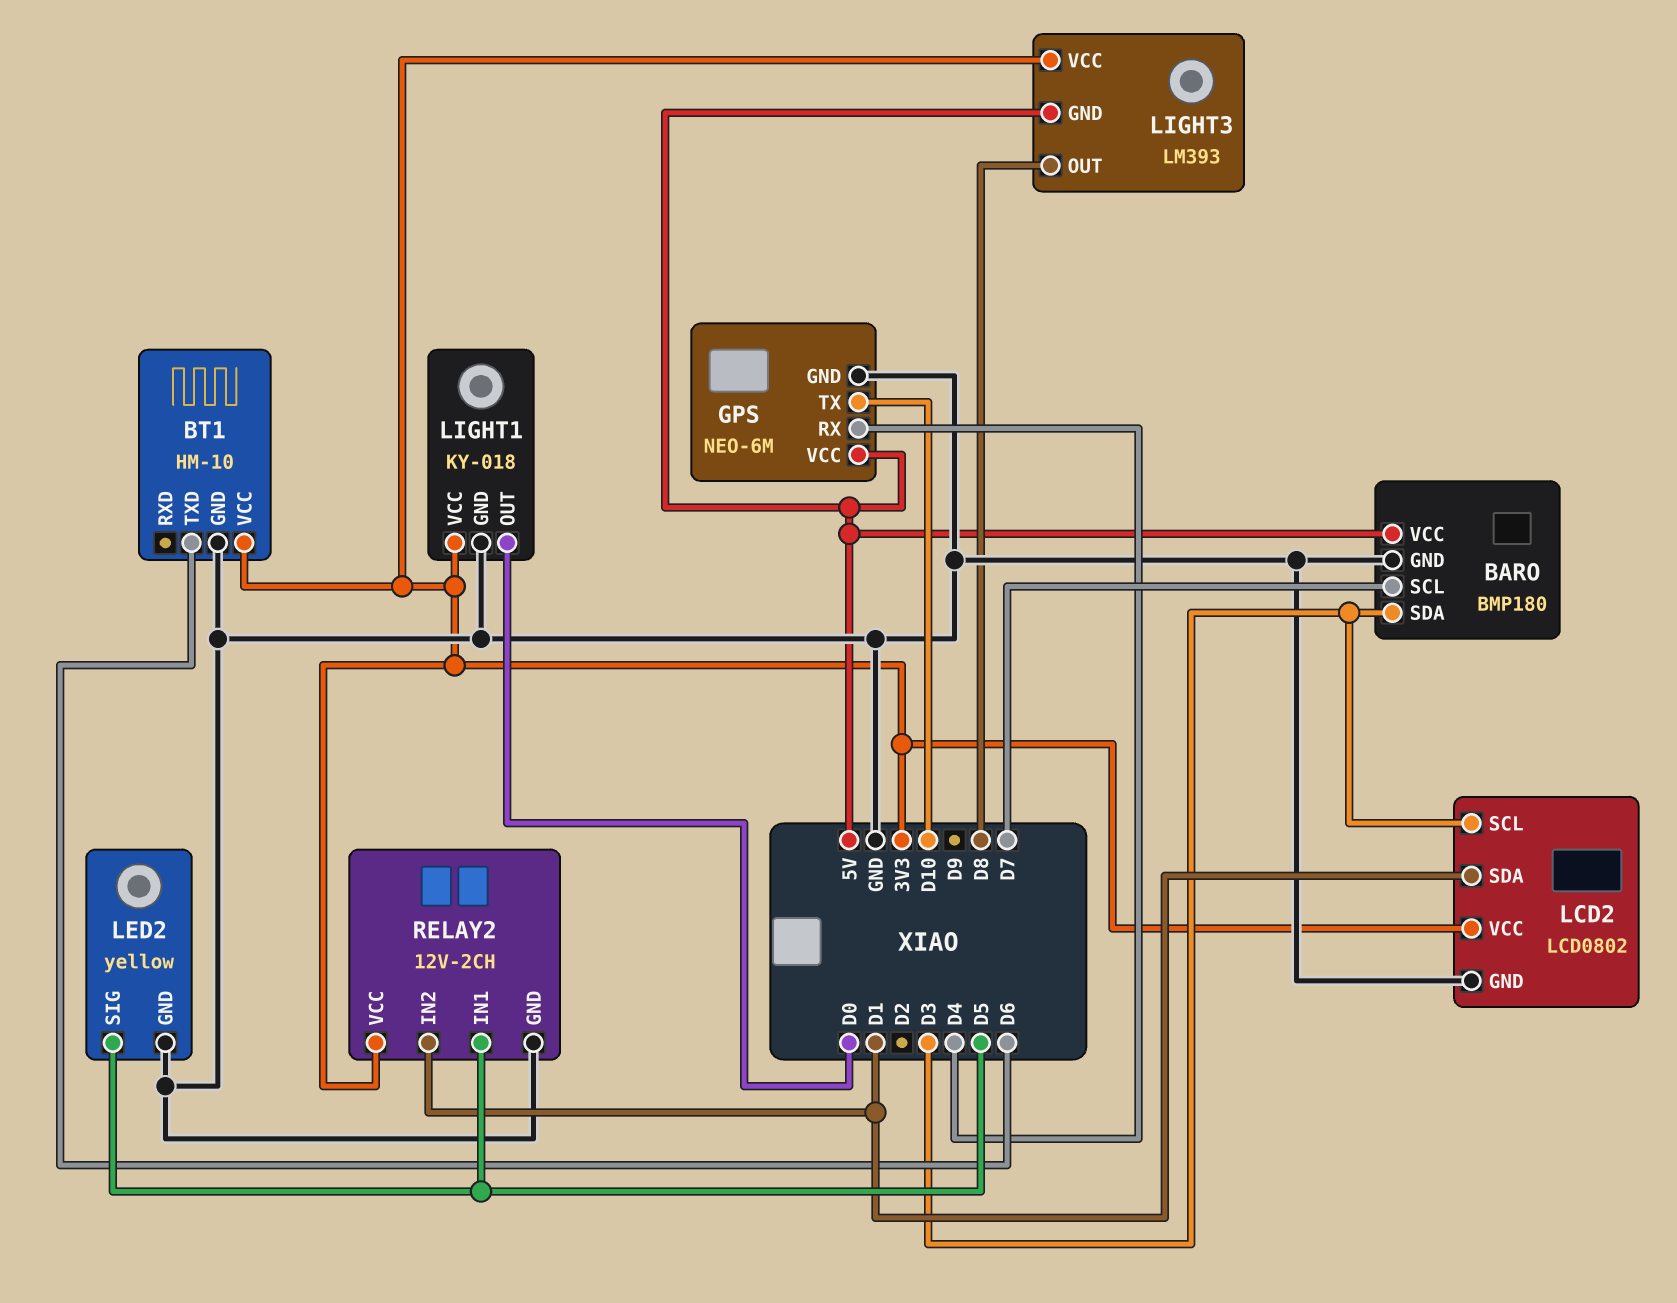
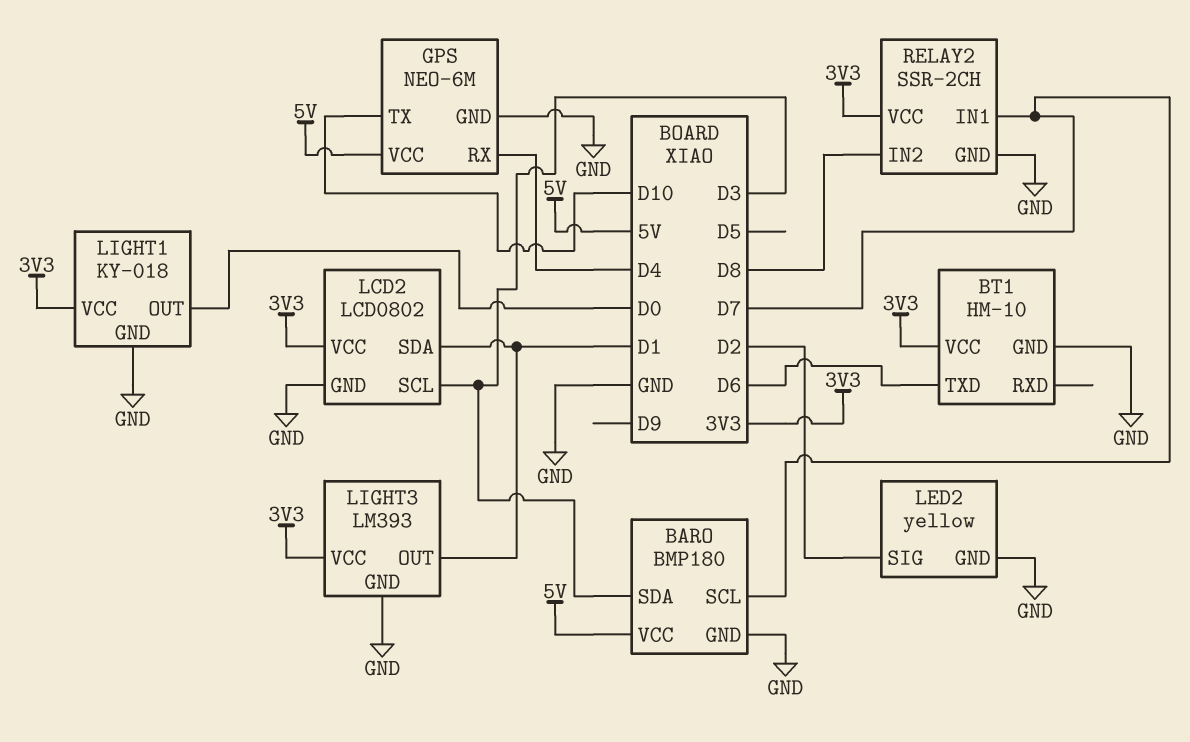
LED2 pin SIG: D5 -> D2
LIGHT3 pin GND: 5V -> GND
LIGHT3 pin OUT: D8 -> D1
RELAY2: 12V-2CH -> SSR-2CH
RELAY2 pin IN1: D5 -> D7
RELAY2 pin IN2: D1 -> D8

